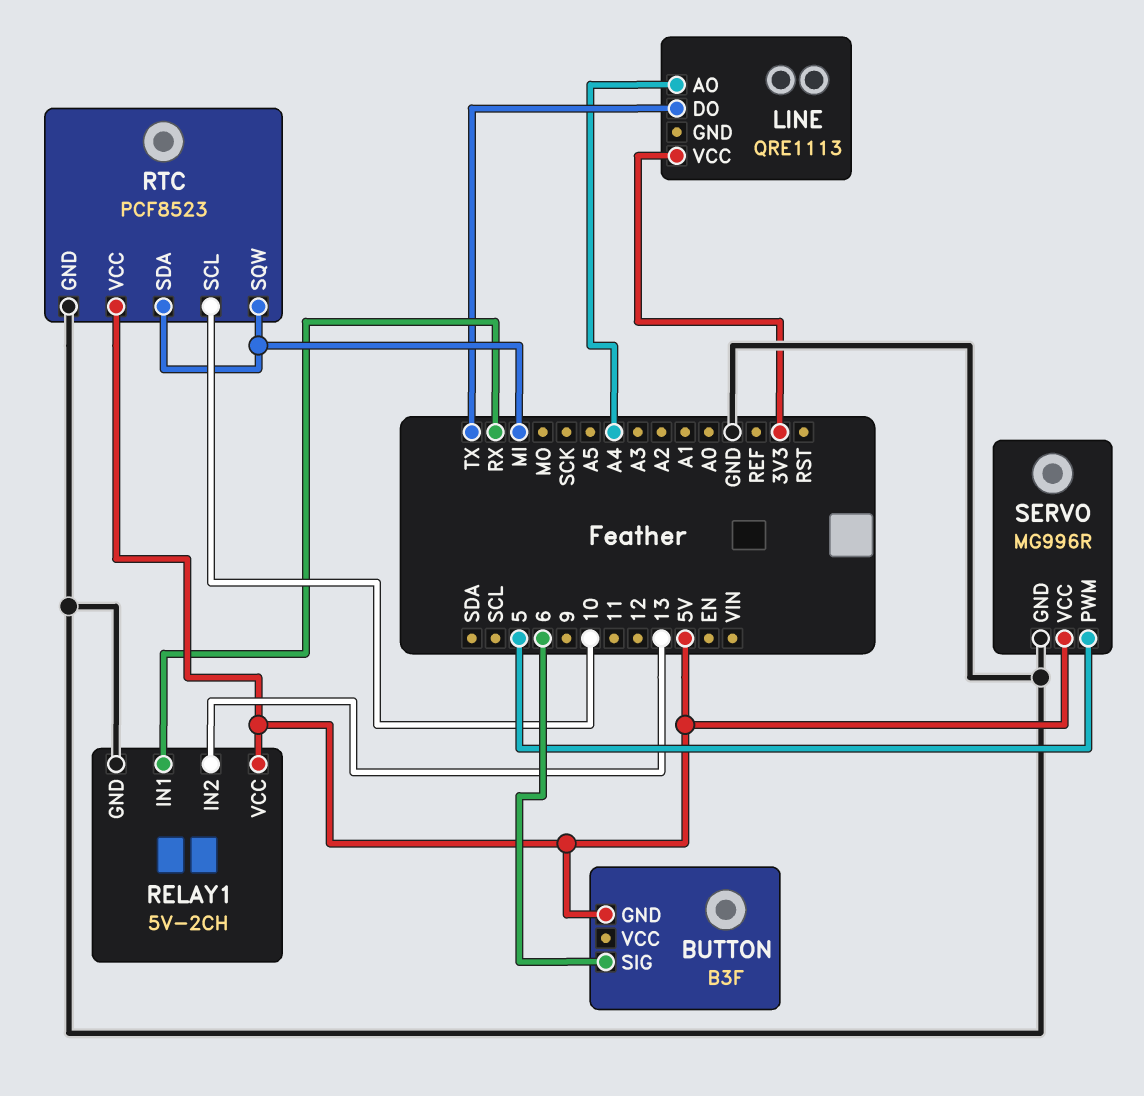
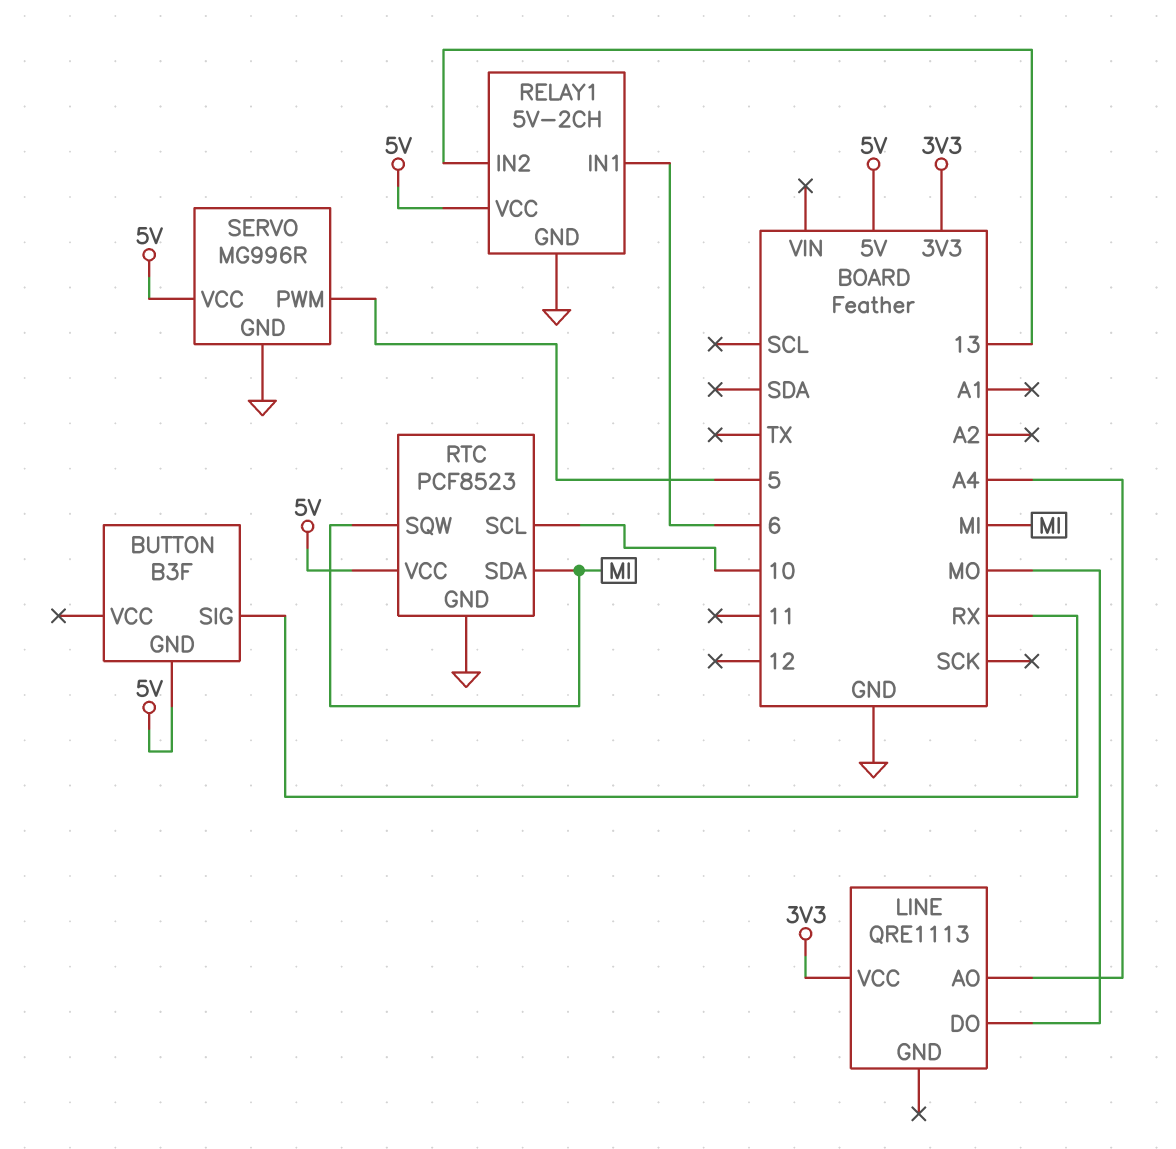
BUTTON pin SIG: 6 -> RX
LINE pin DO: TX -> MO
RELAY1 pin IN1: RX -> 6

